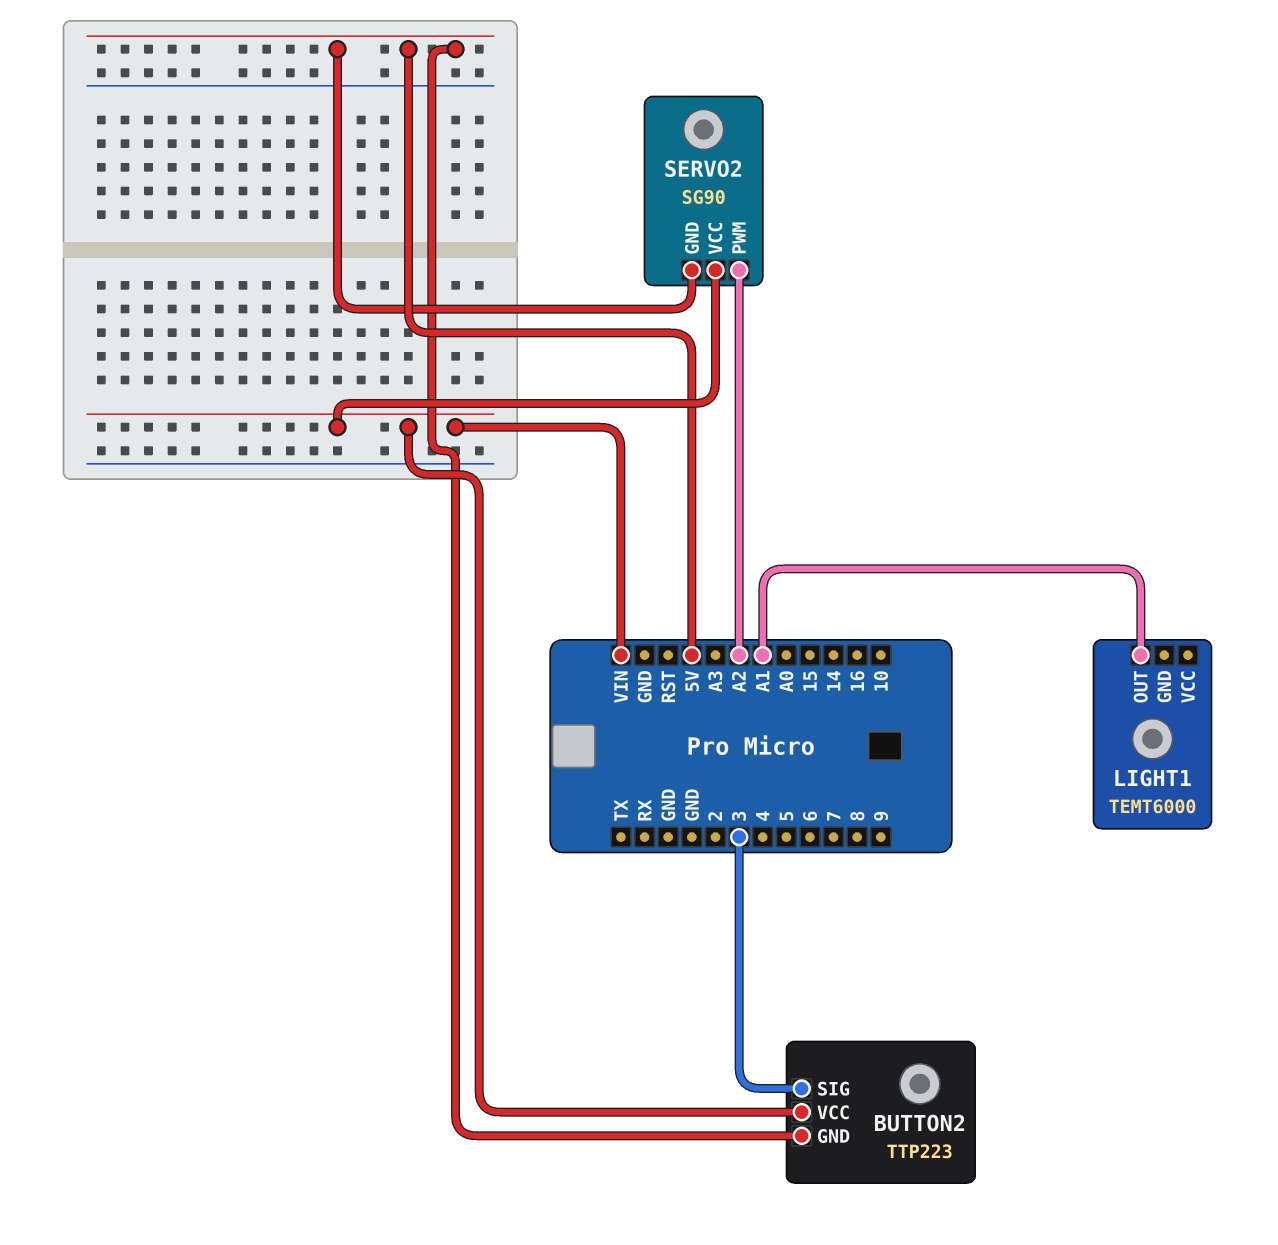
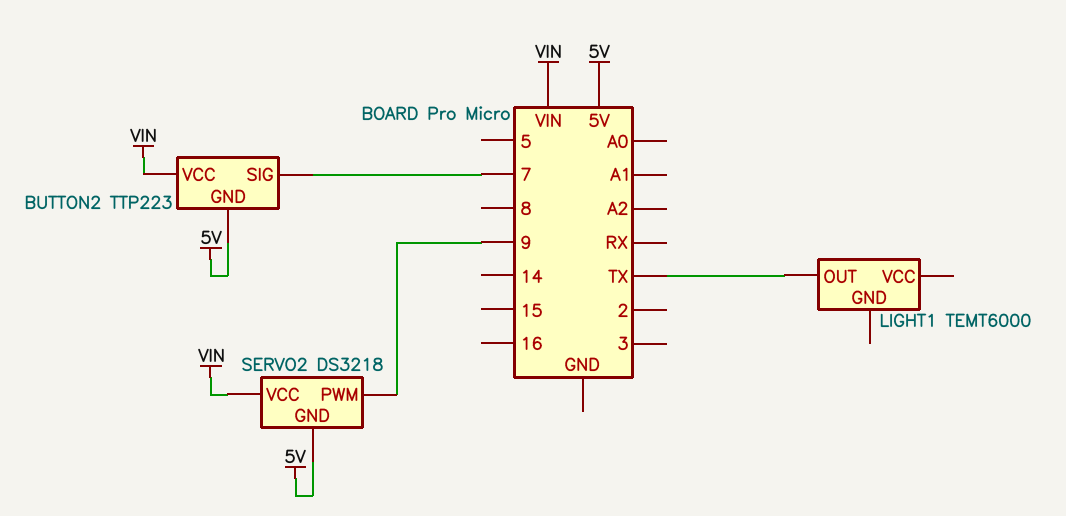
BUTTON2 pin SIG: 3 -> 7
LIGHT1 pin OUT: A1 -> TX
SERVO2: SG90 -> DS3218
SERVO2 pin PWM: A2 -> 9

